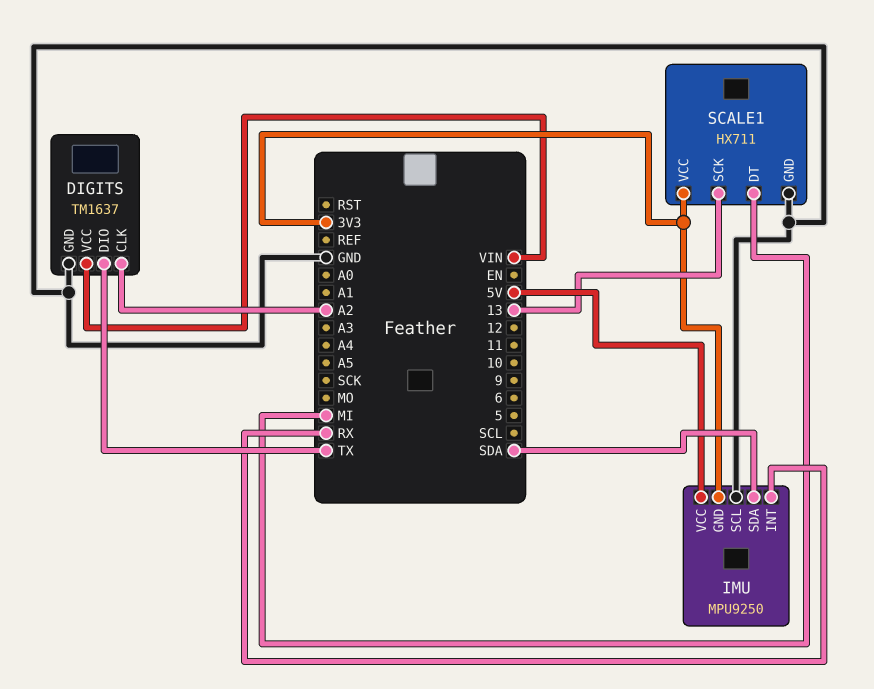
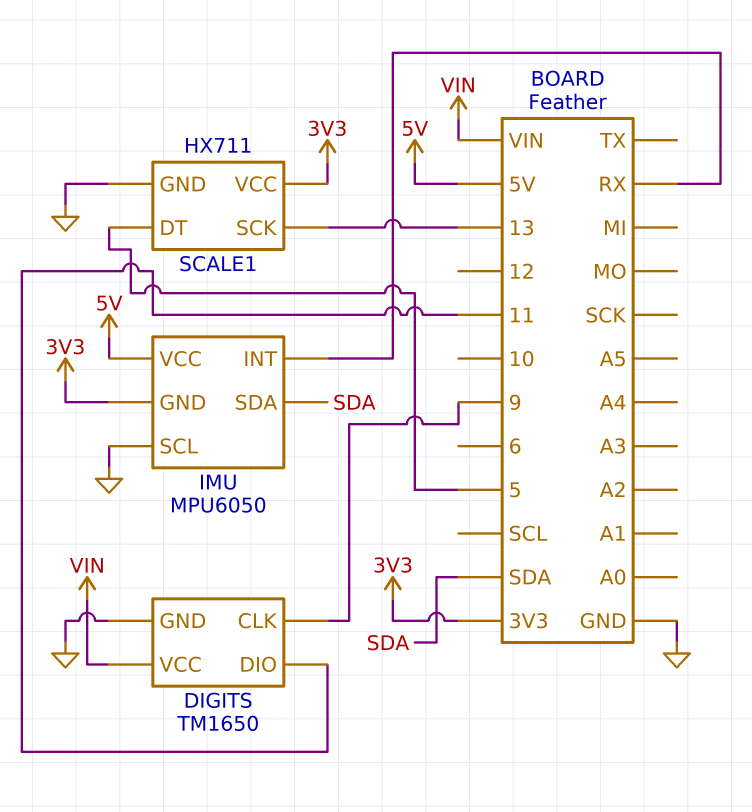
DIGITS: TM1637 -> TM1650
DIGITS pin CLK: A2 -> 9
DIGITS pin DIO: TX -> 11
IMU: MPU9250 -> MPU6050
SCALE1 pin DT: MI -> 5

